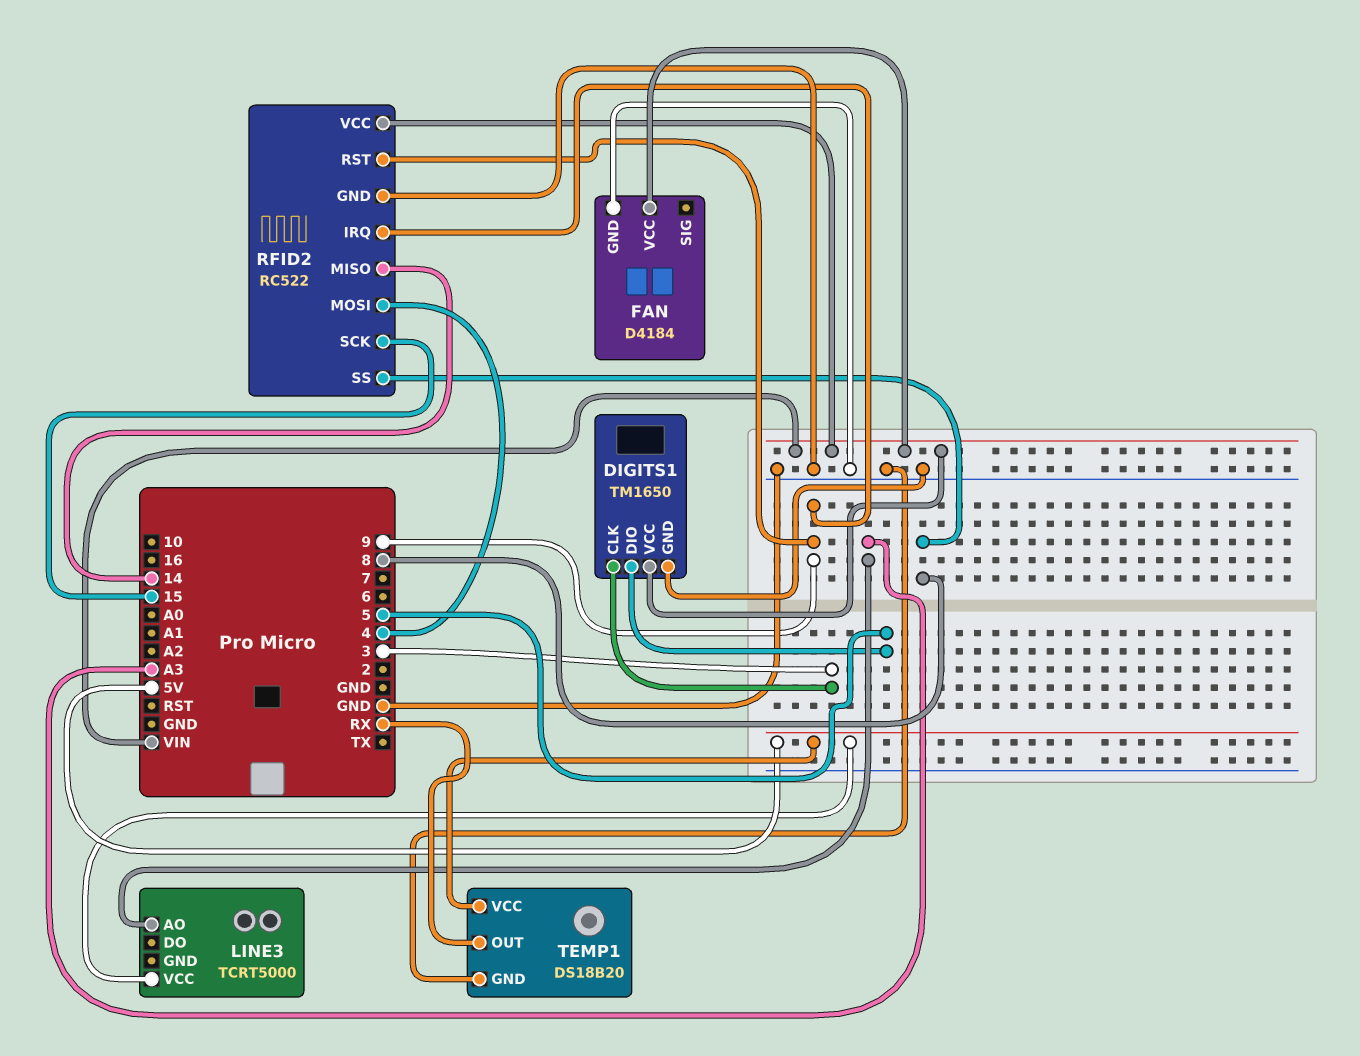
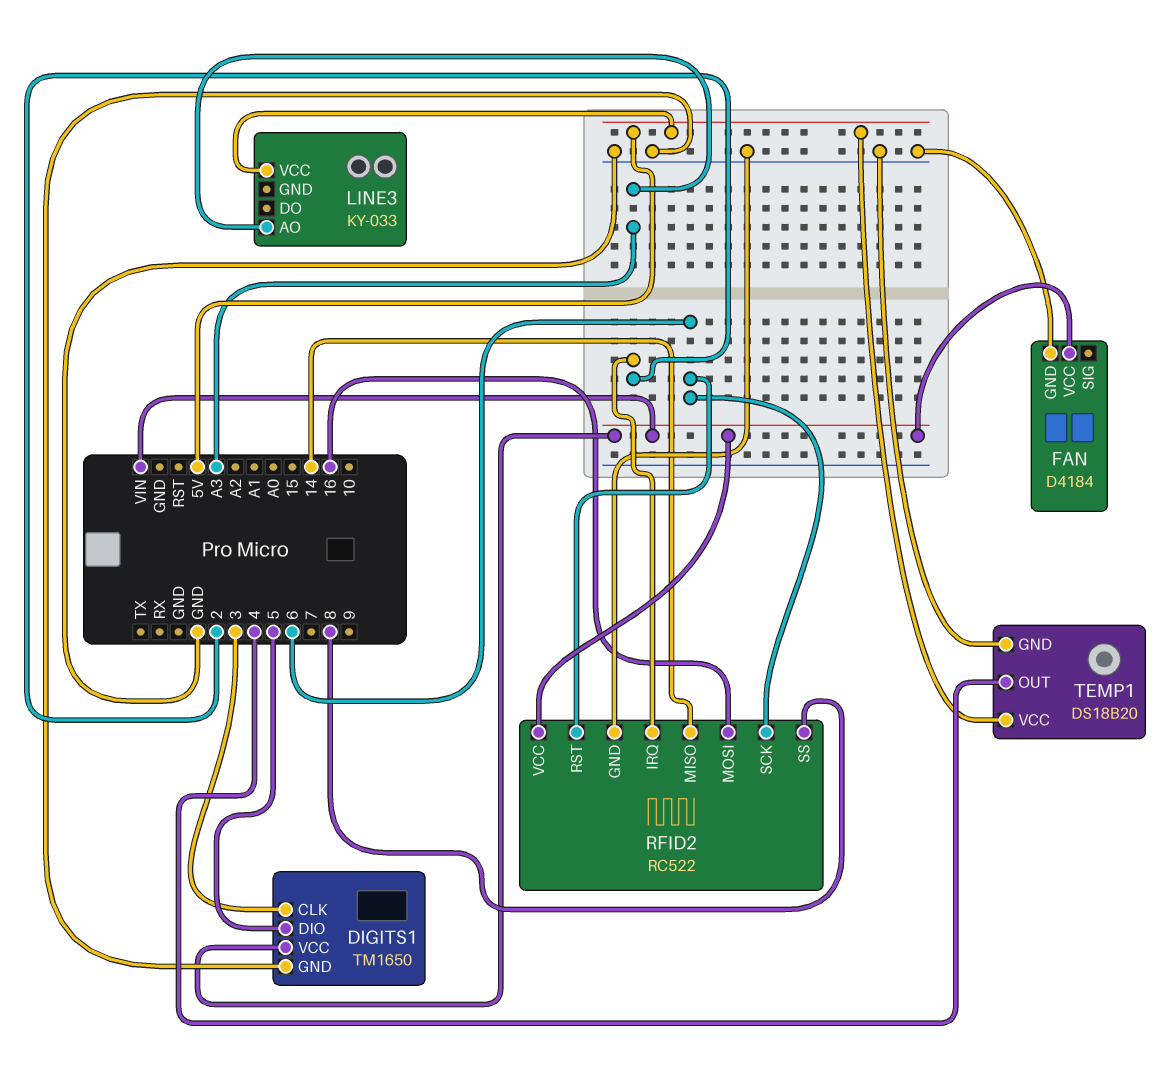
LINE3: TCRT5000 -> KY-033
RFID2 pin IRQ: 9 -> 2
RFID2 pin MOSI: 4 -> 16
RFID2 pin RST: 9 -> 6
RFID2 pin SCK: 15 -> 6
TEMP1 pin OUT: RX -> 4

